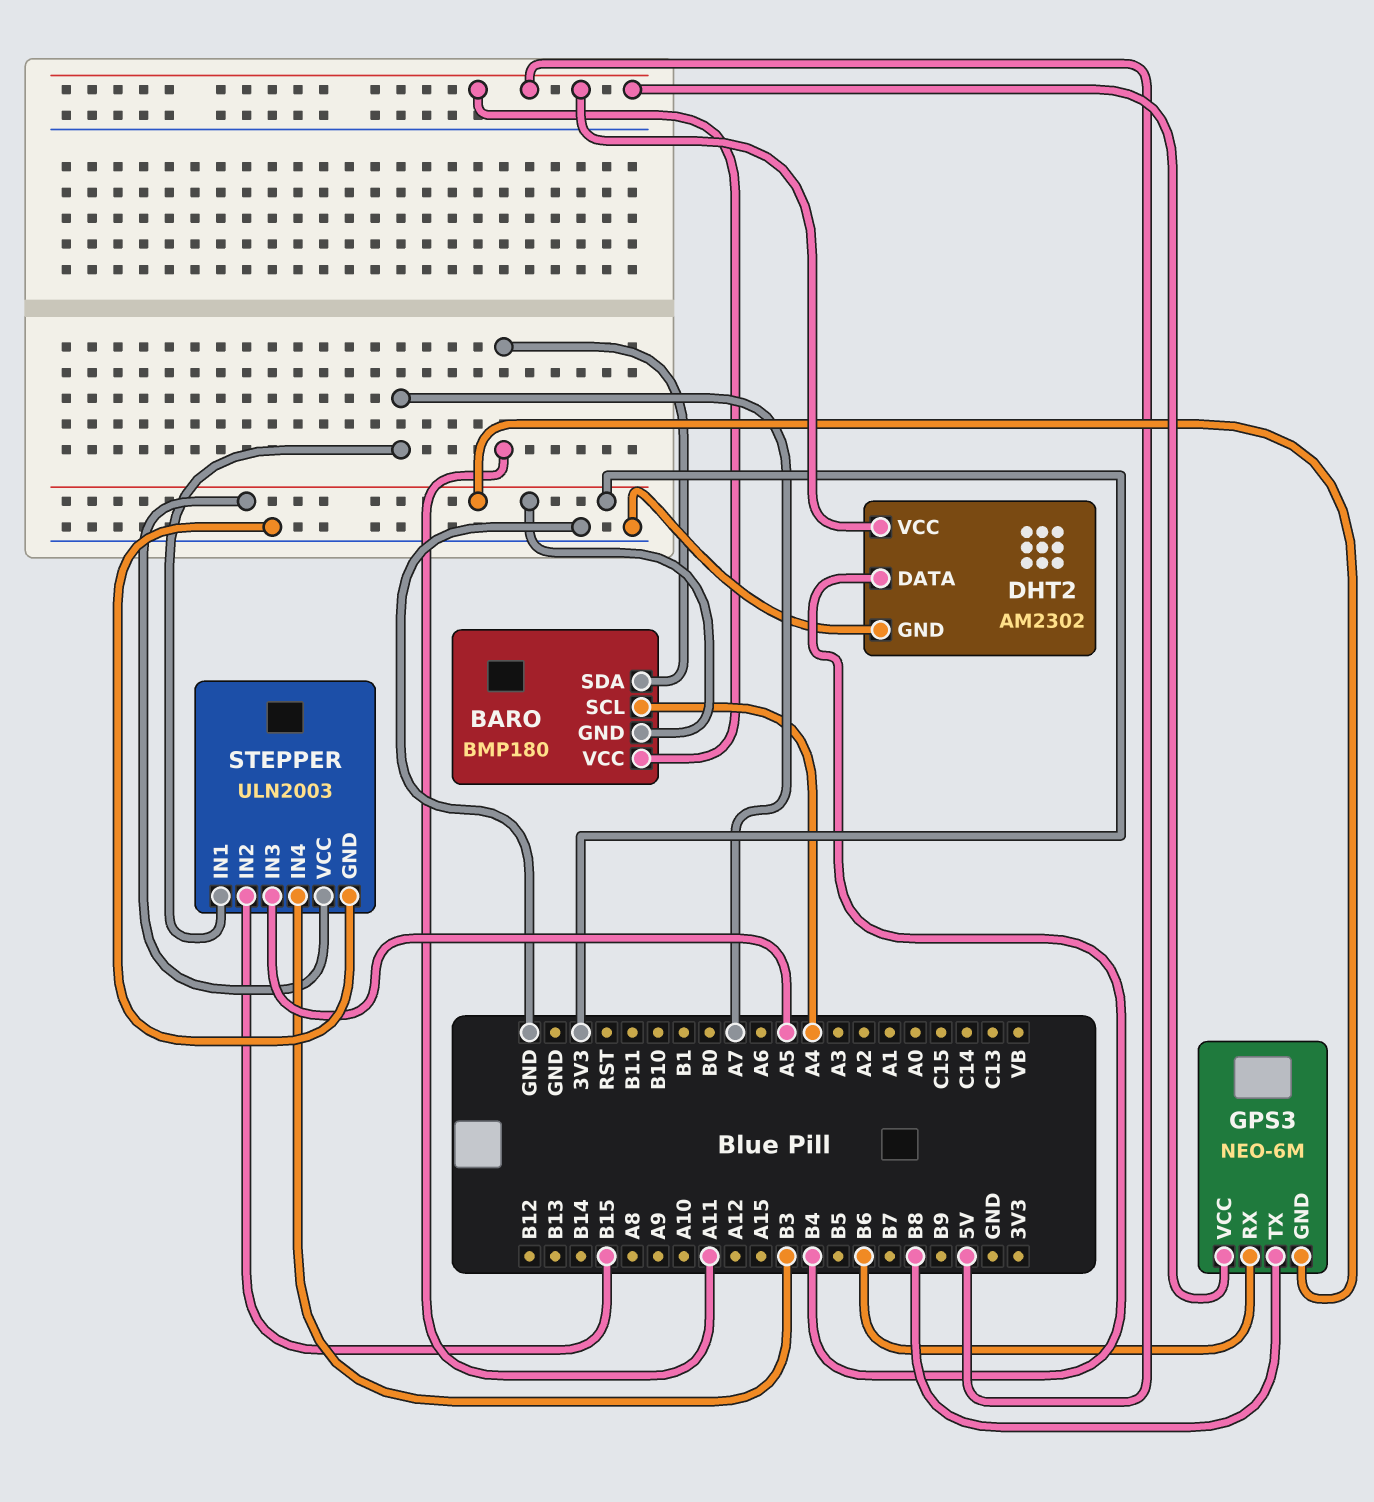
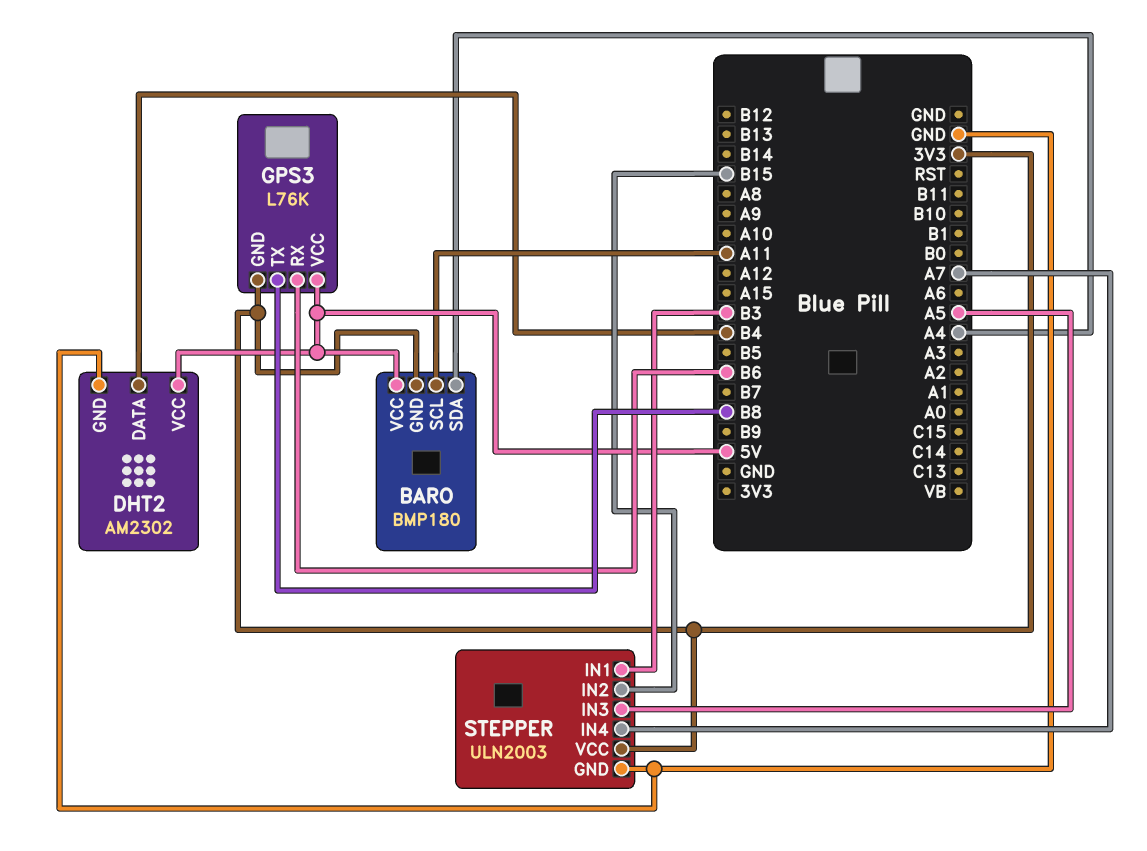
BARO pin SCL: A4 -> A11
BARO pin SDA: A11 -> A4
GPS3: NEO-6M -> L76K
STEPPER pin IN1: A7 -> B3
STEPPER pin IN4: B3 -> A7

